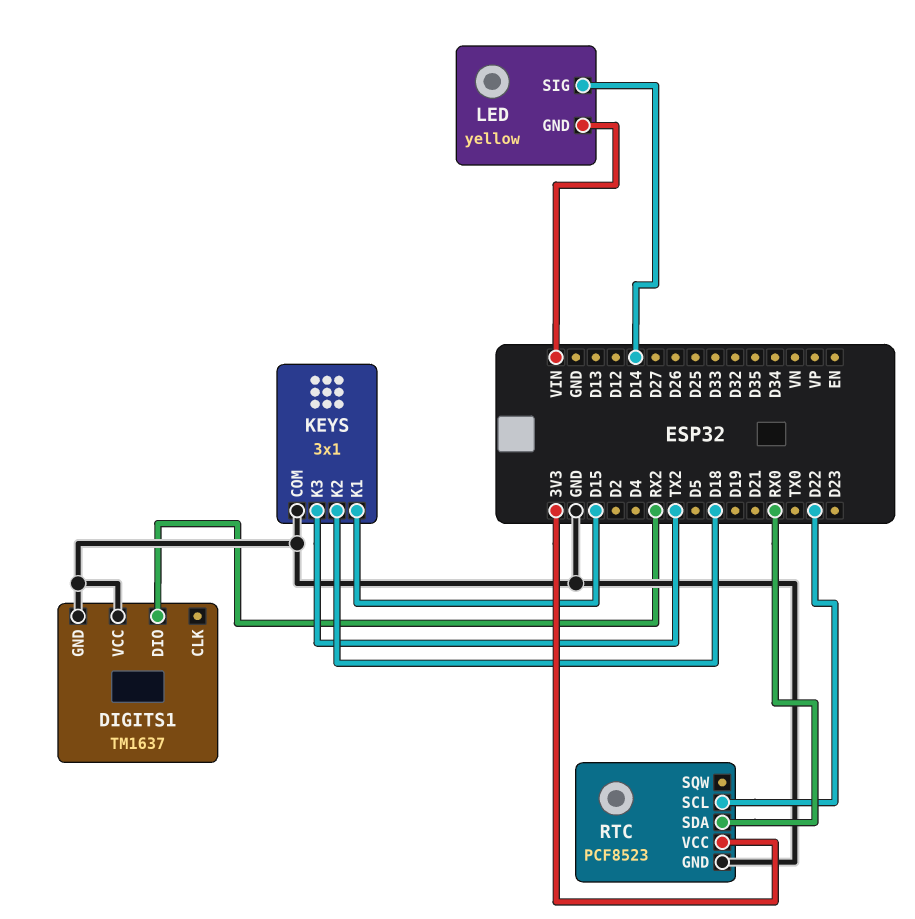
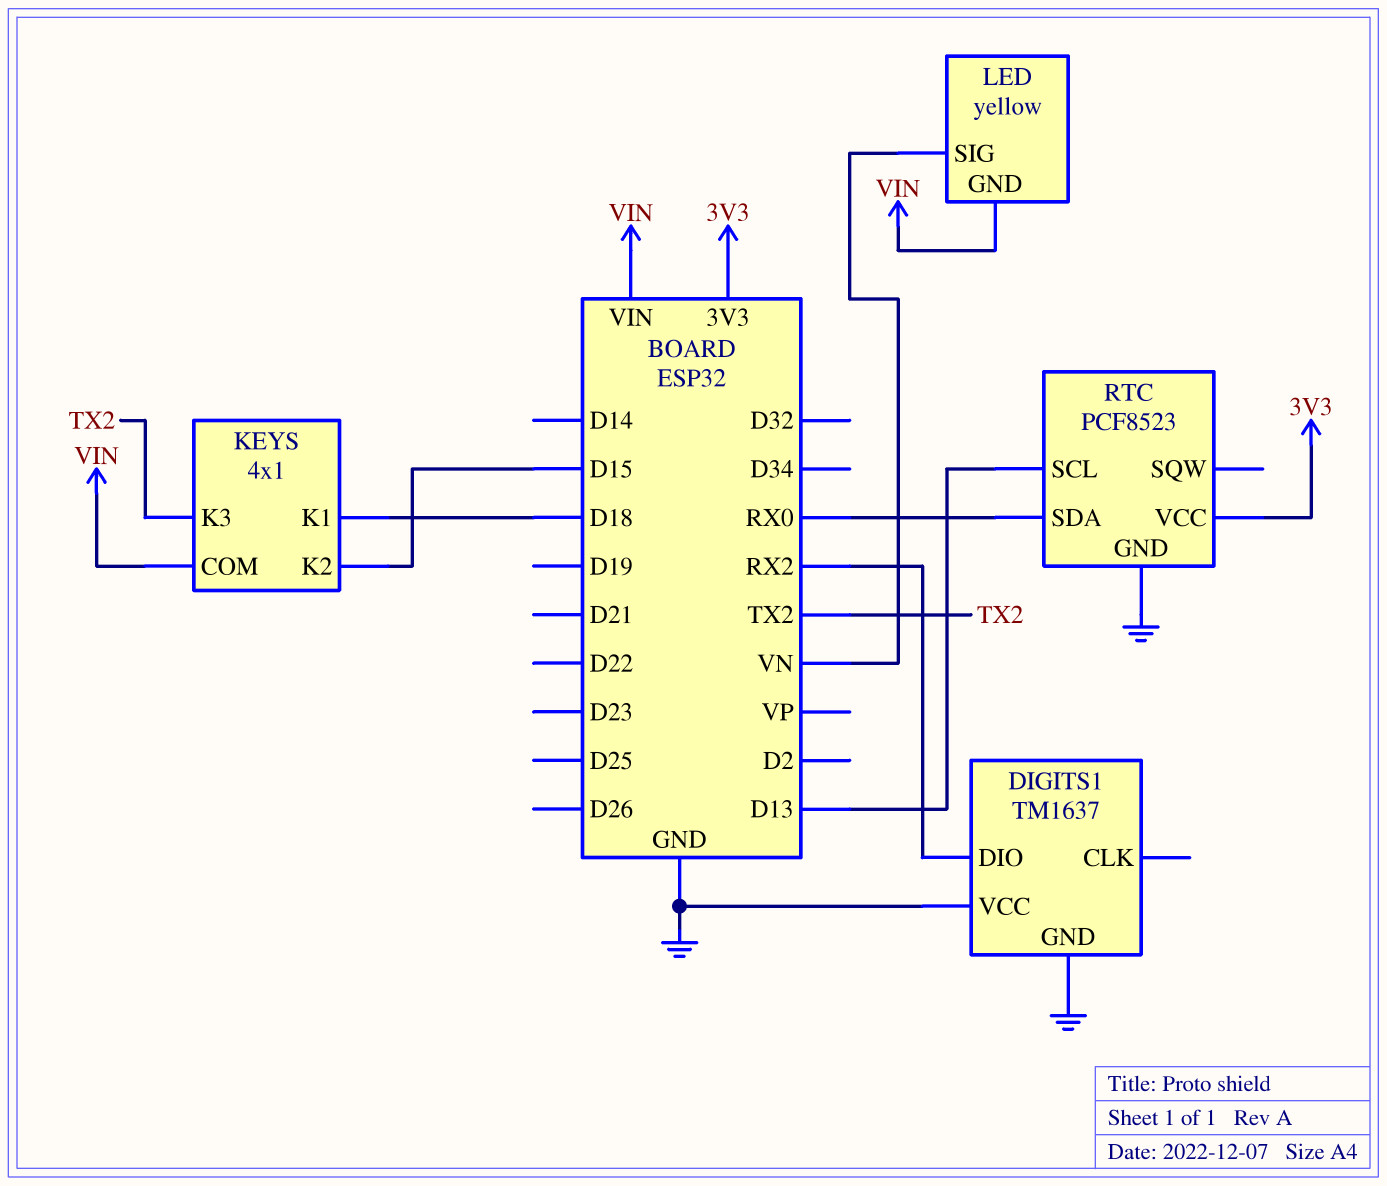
KEYS: 3x1 -> 4x1
KEYS pin COM: GND -> VIN
KEYS pin K1: D15 -> D18
KEYS pin K2: D18 -> D15
LED pin SIG: D14 -> VN
RTC pin SCL: D22 -> D13

